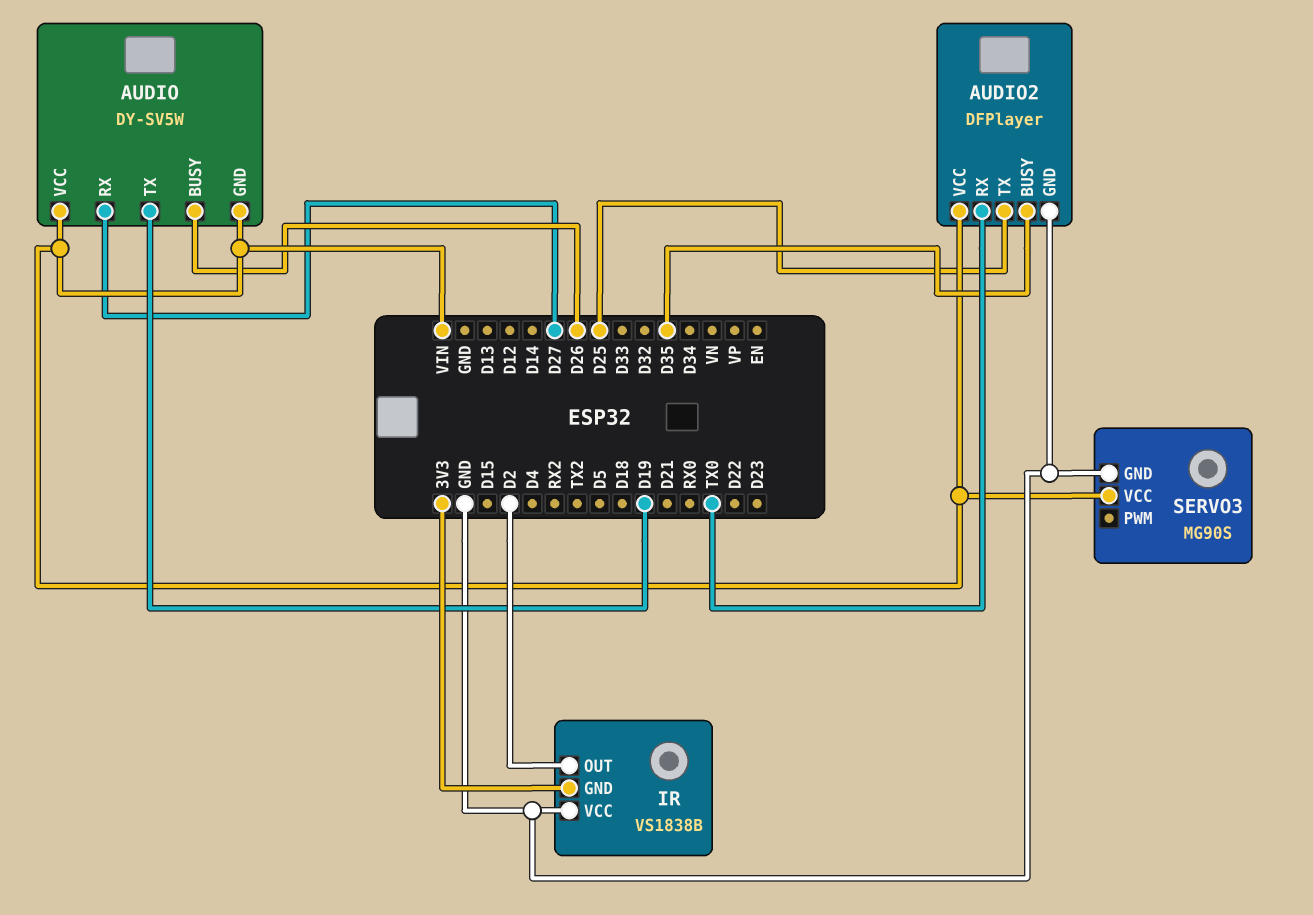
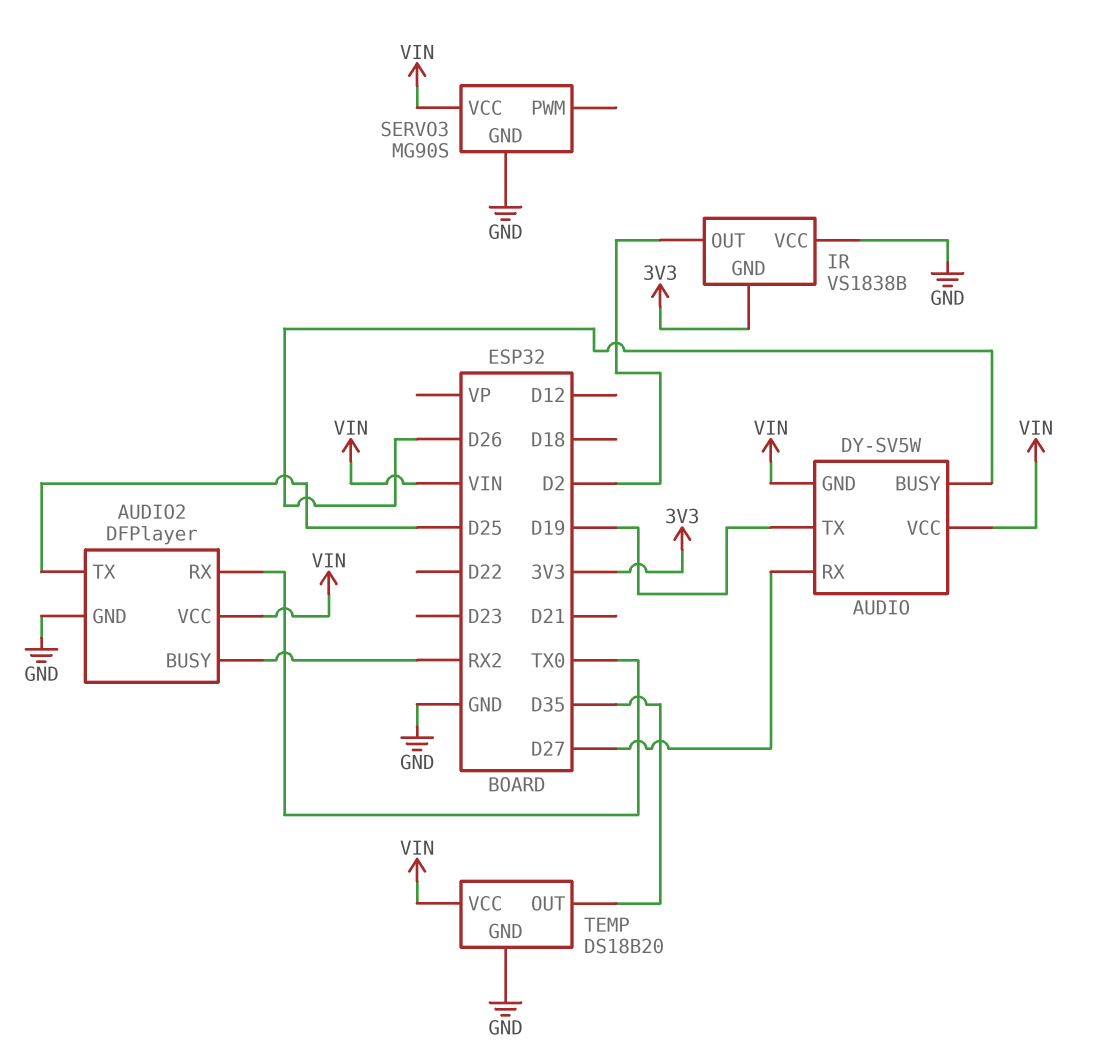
AUDIO2 pin BUSY: D35 -> RX2
TEMP: none -> DS18B20
TEMP pin GND: none -> GND
TEMP pin OUT: none -> D35
TEMP pin VCC: none -> VIN

